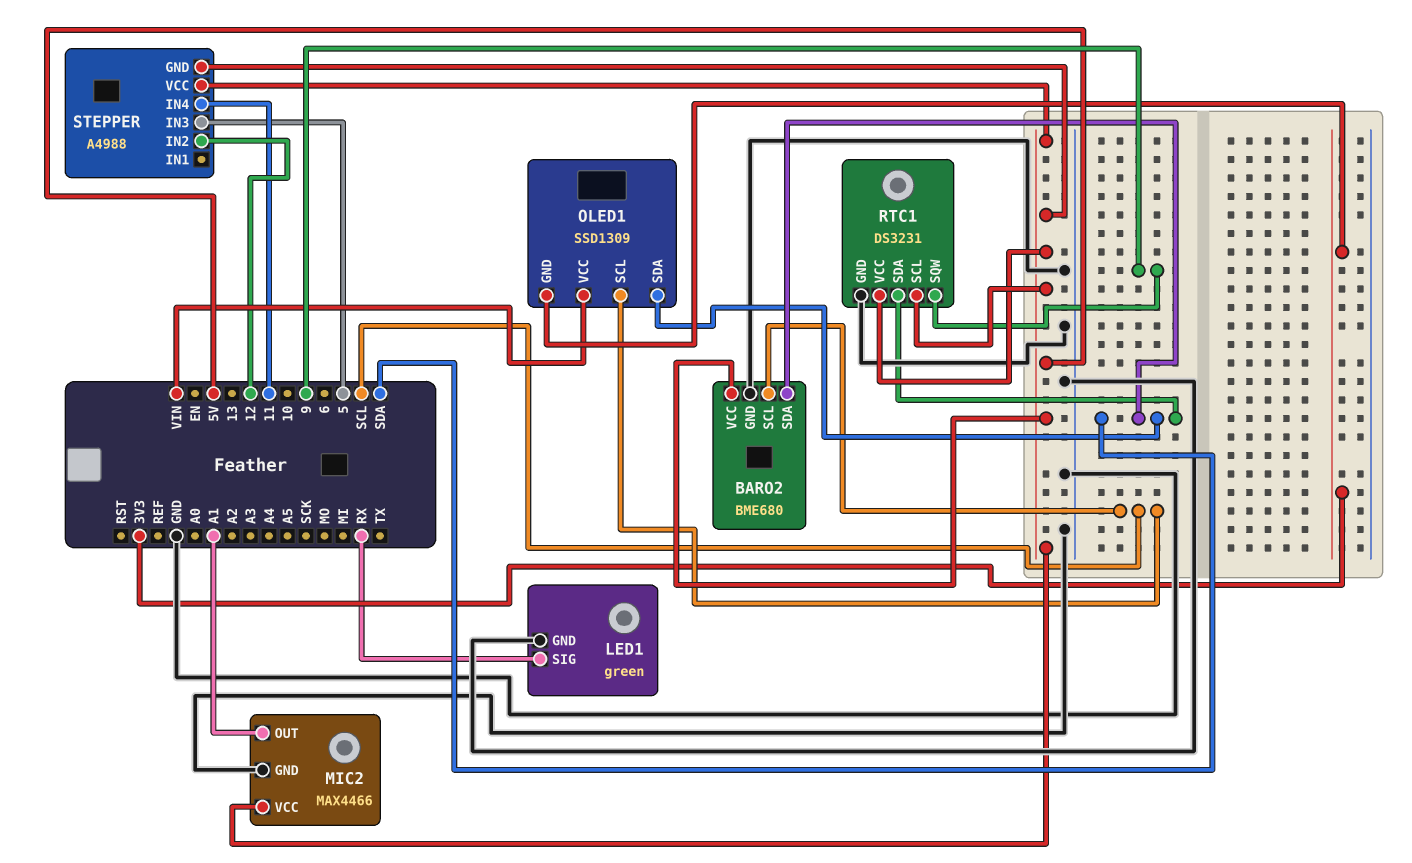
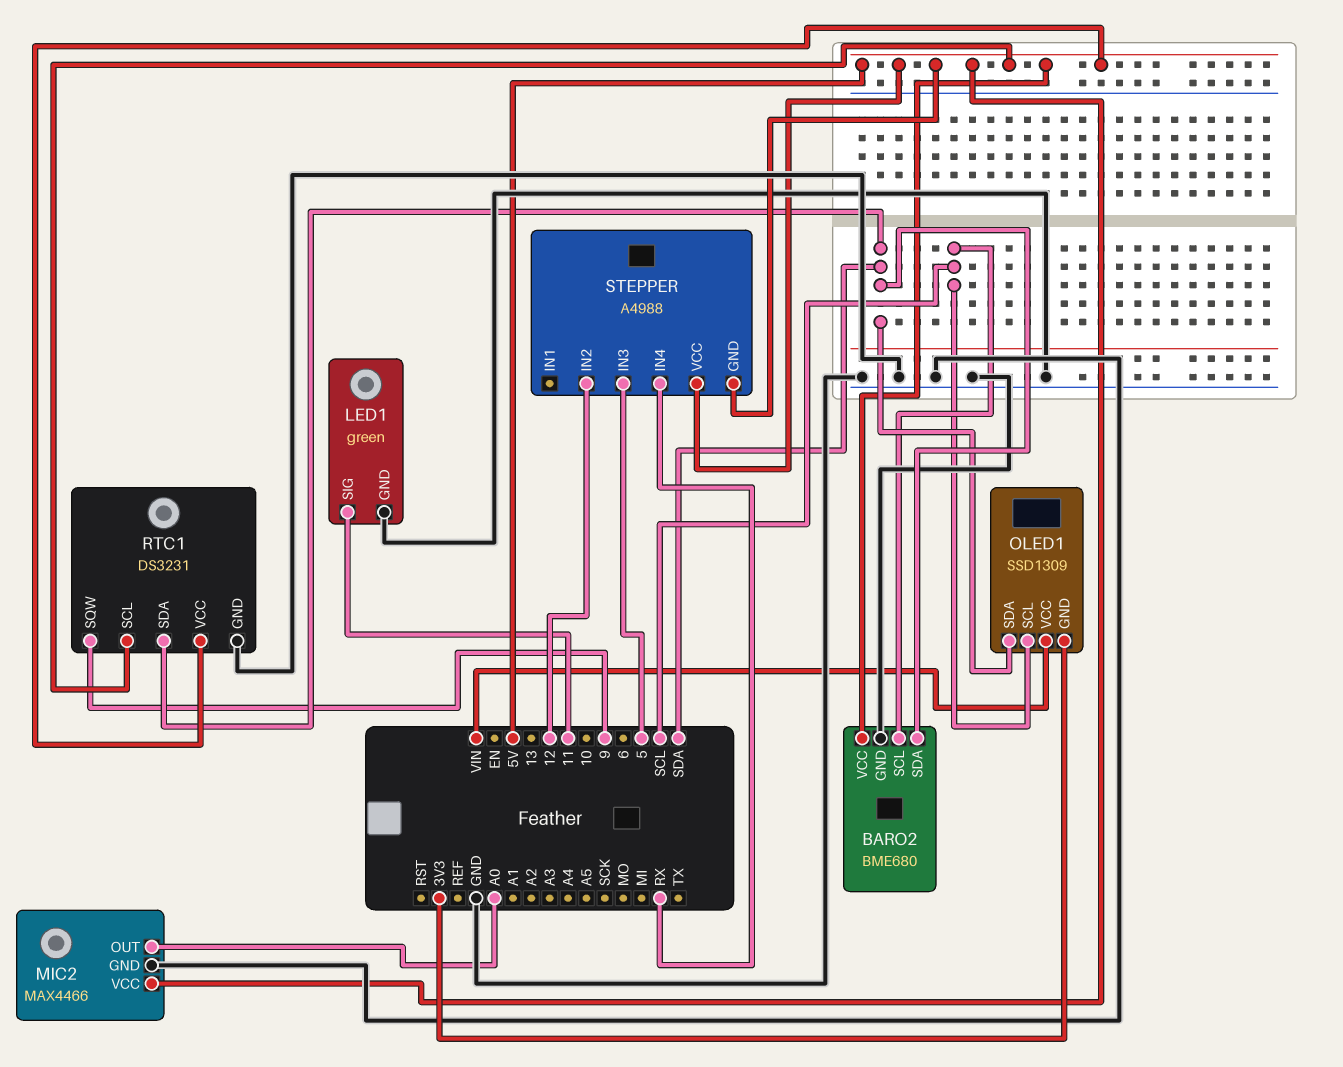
LED1 pin SIG: RX -> 11
MIC2 pin OUT: A1 -> A0
STEPPER pin IN4: 11 -> RX

